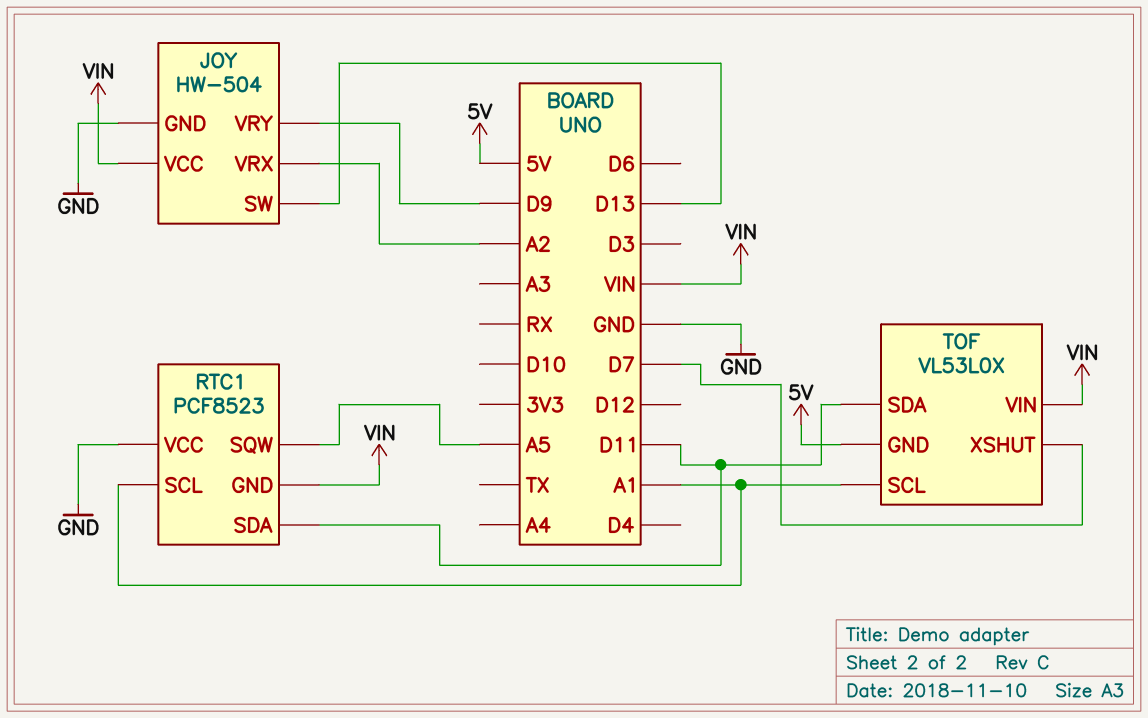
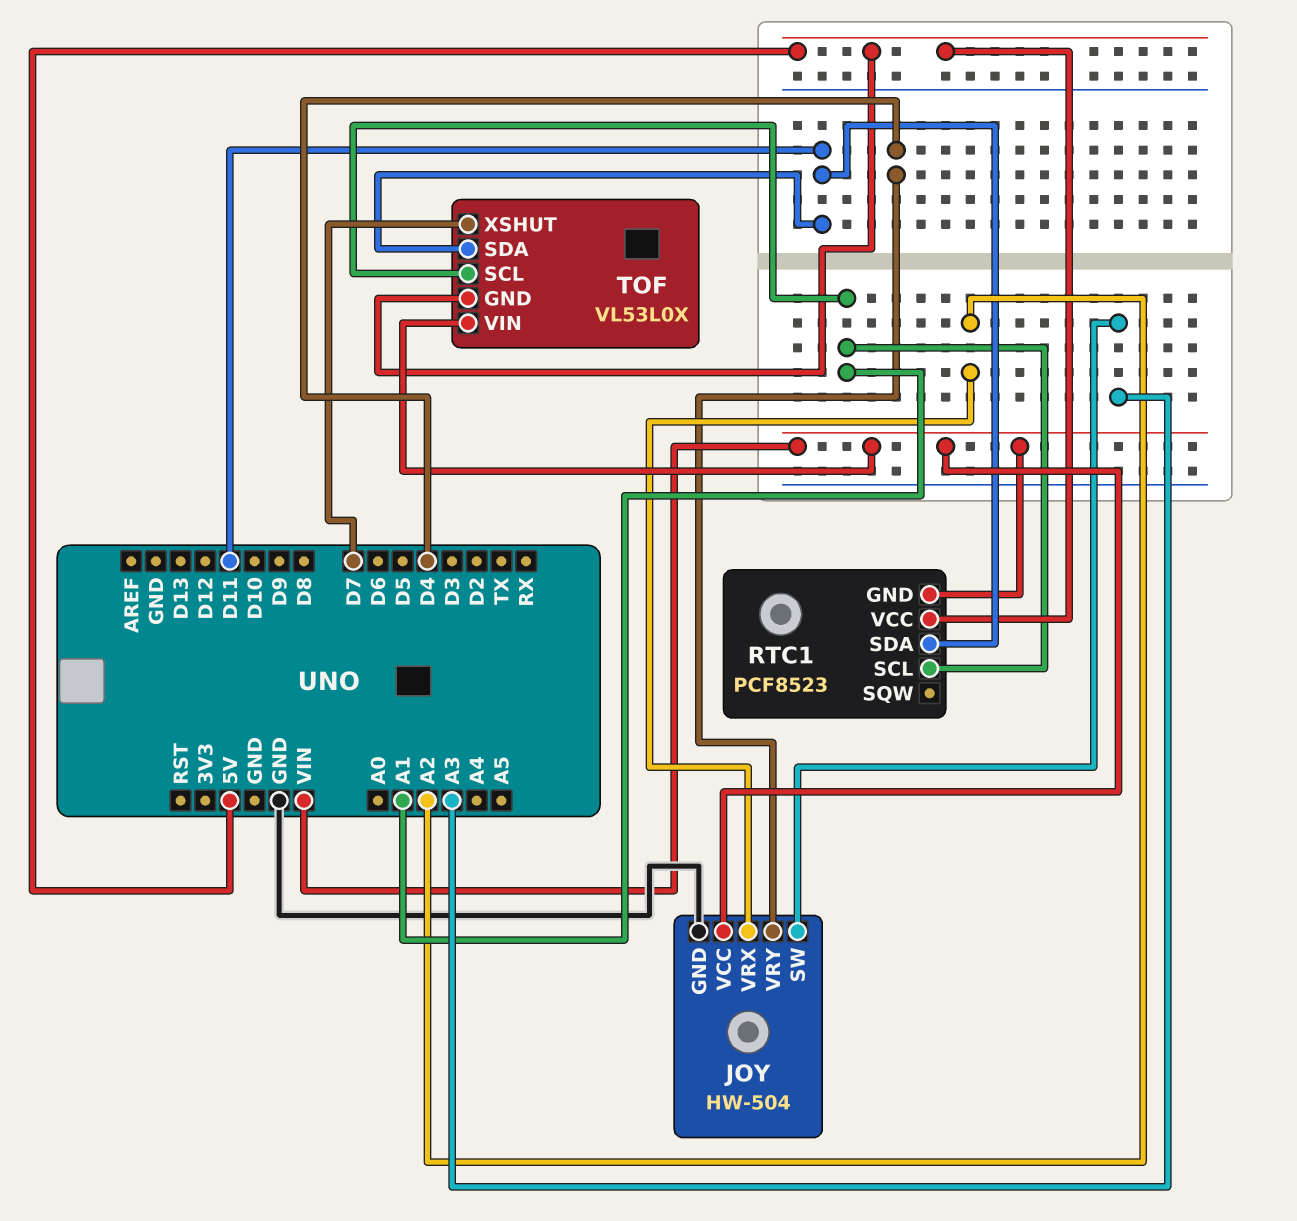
JOY pin SW: D13 -> A3
JOY pin VRY: D9 -> D4
RTC1 pin SQW: A5 -> none
RTC1 pin VCC: GND -> 5V

